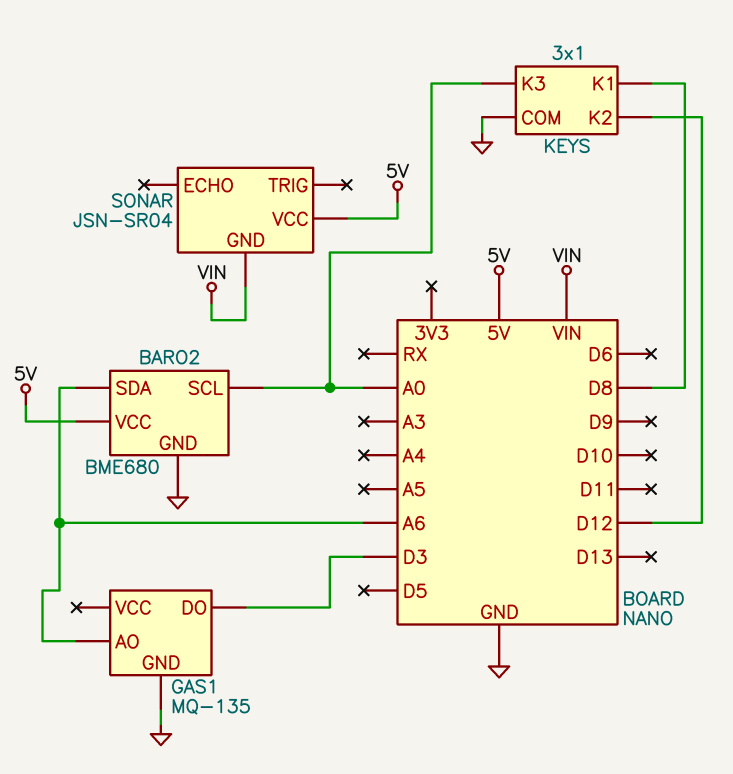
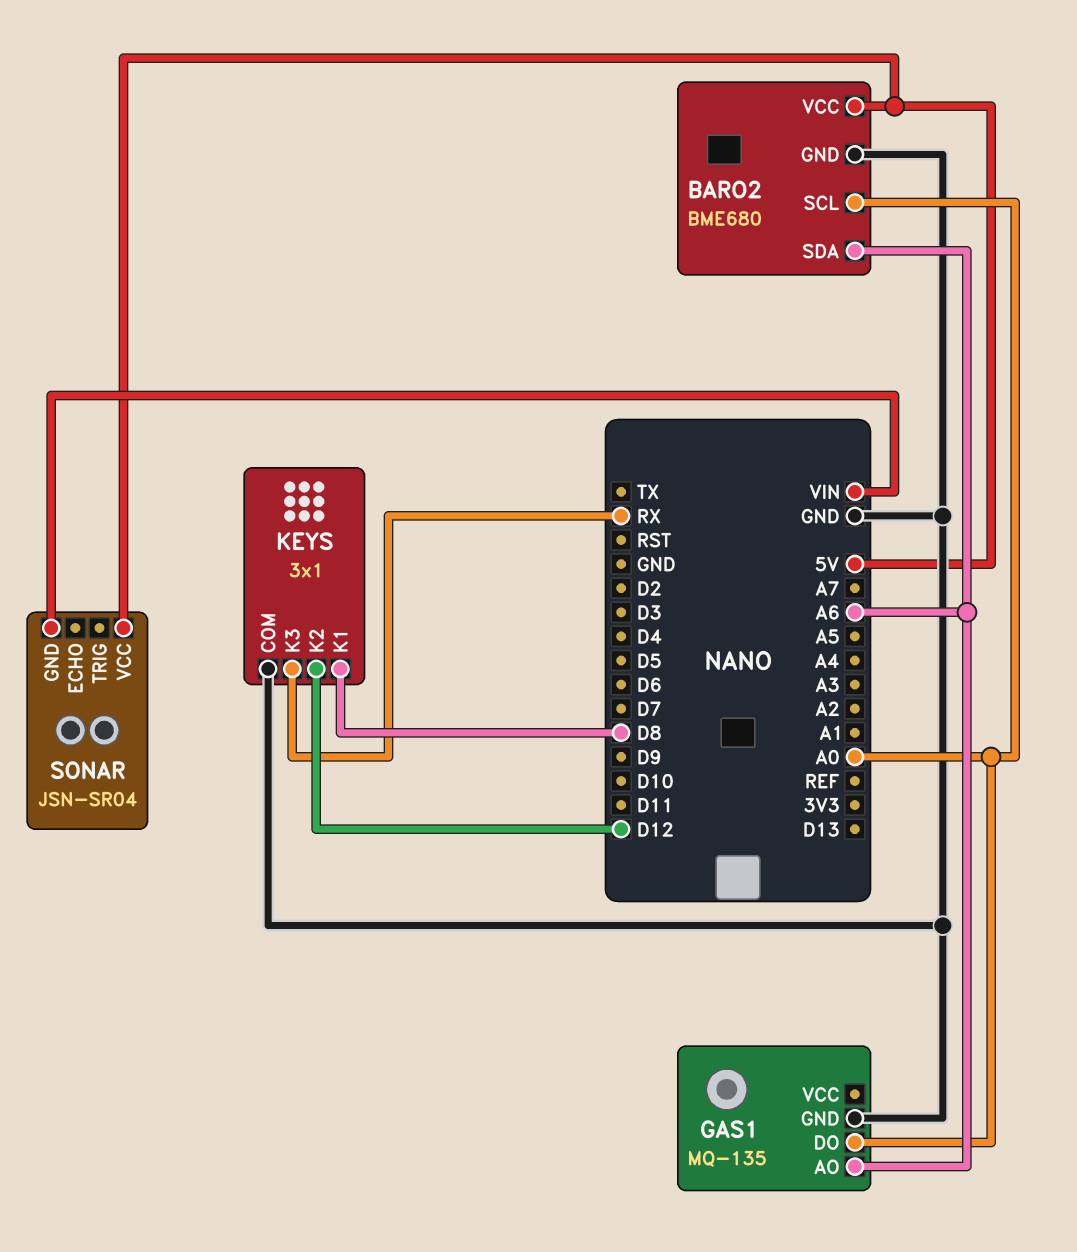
GAS1 pin DO: D3 -> A0
KEYS pin K3: A0 -> RX

